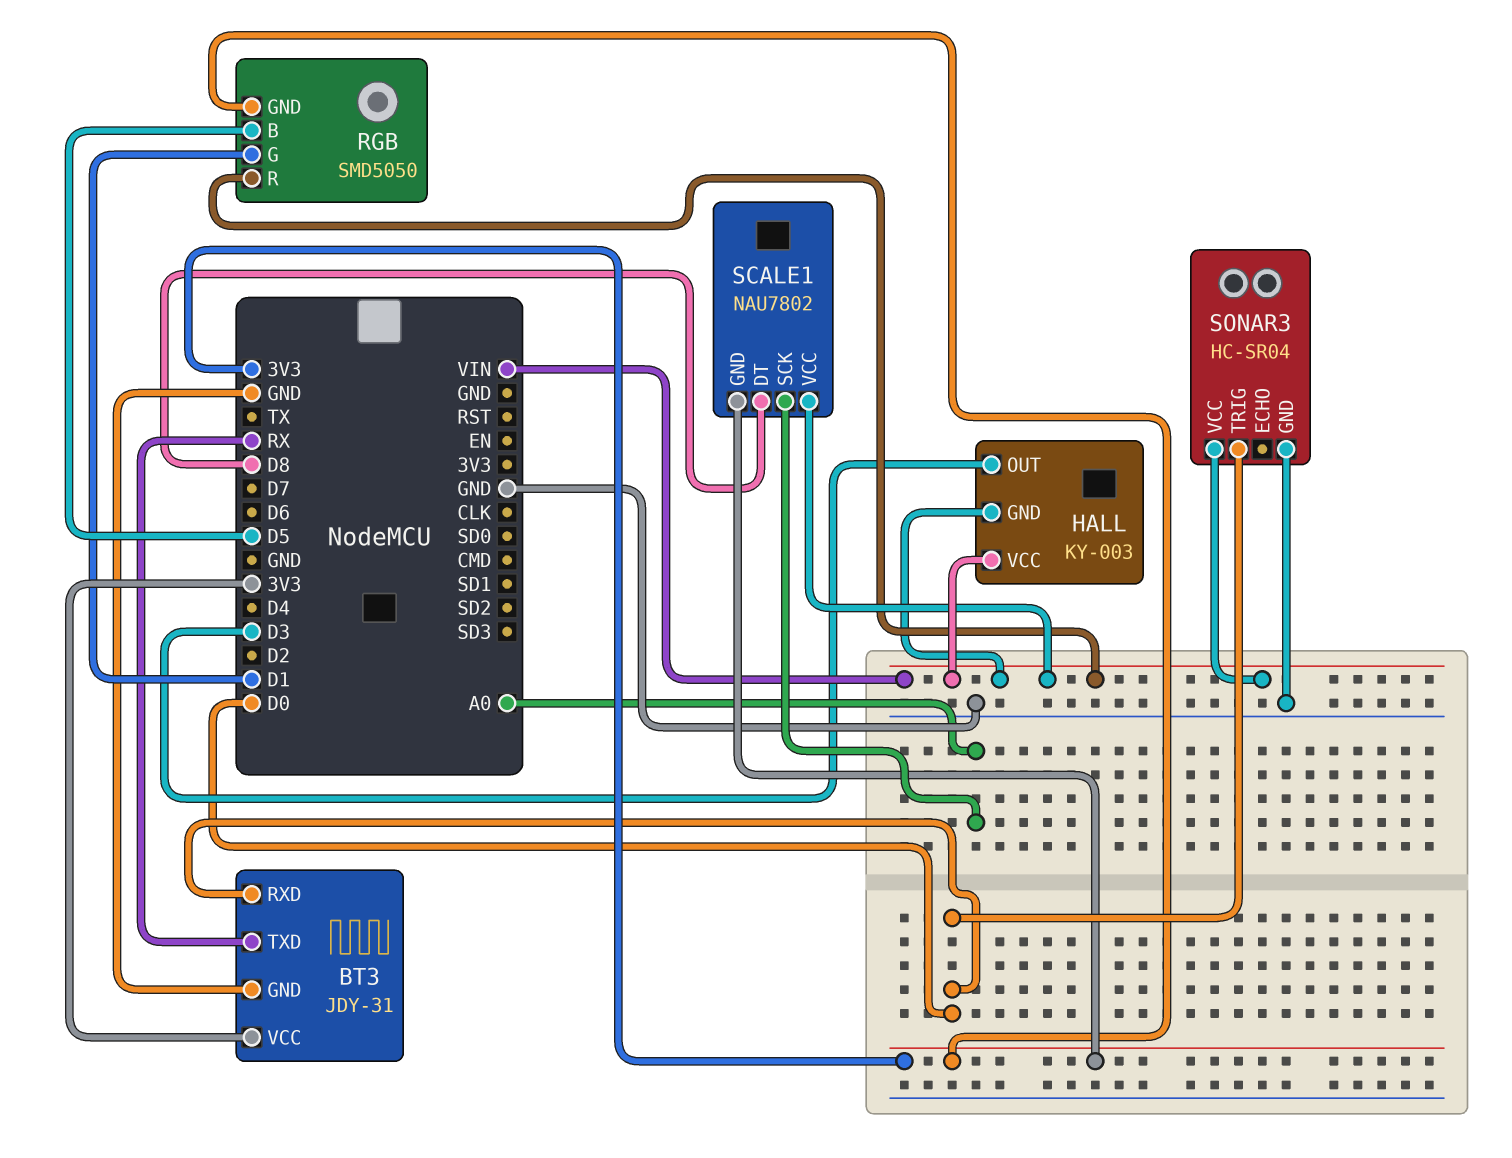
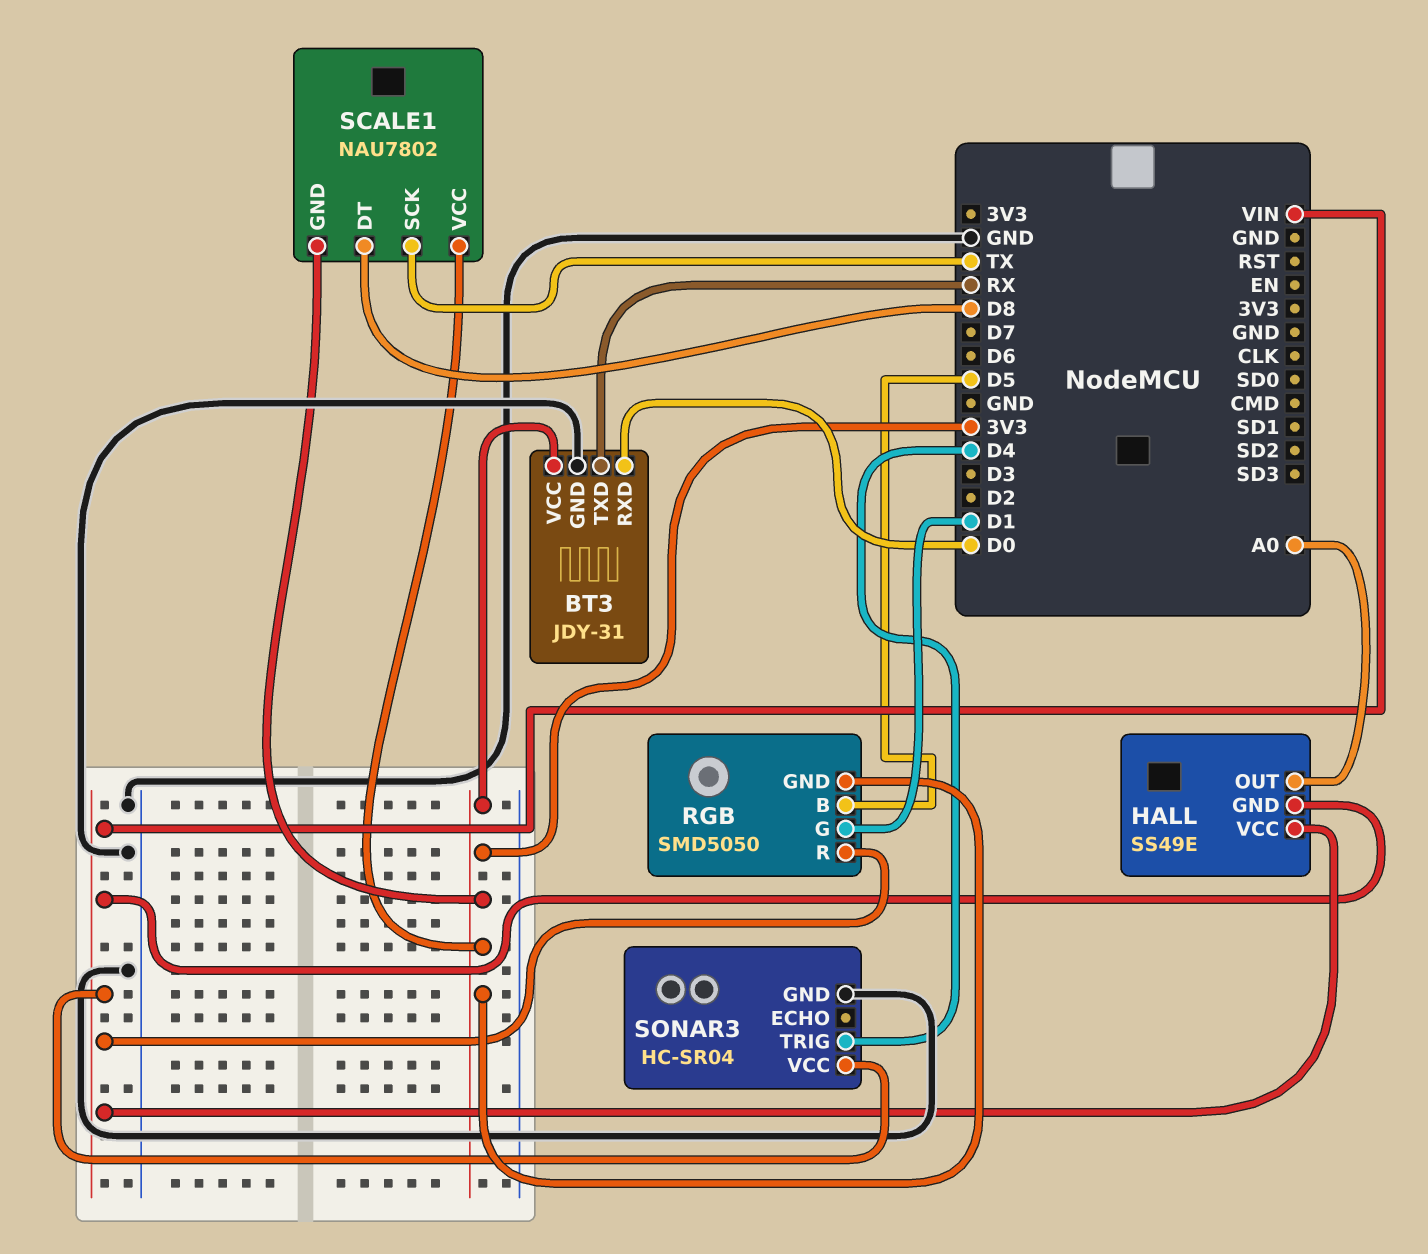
HALL: KY-003 -> SS49E
HALL pin OUT: D3 -> A0
SCALE1 pin SCK: A0 -> TX
SCALE1 pin VCC: VIN -> 3V3
SONAR3 pin TRIG: D0 -> D4

